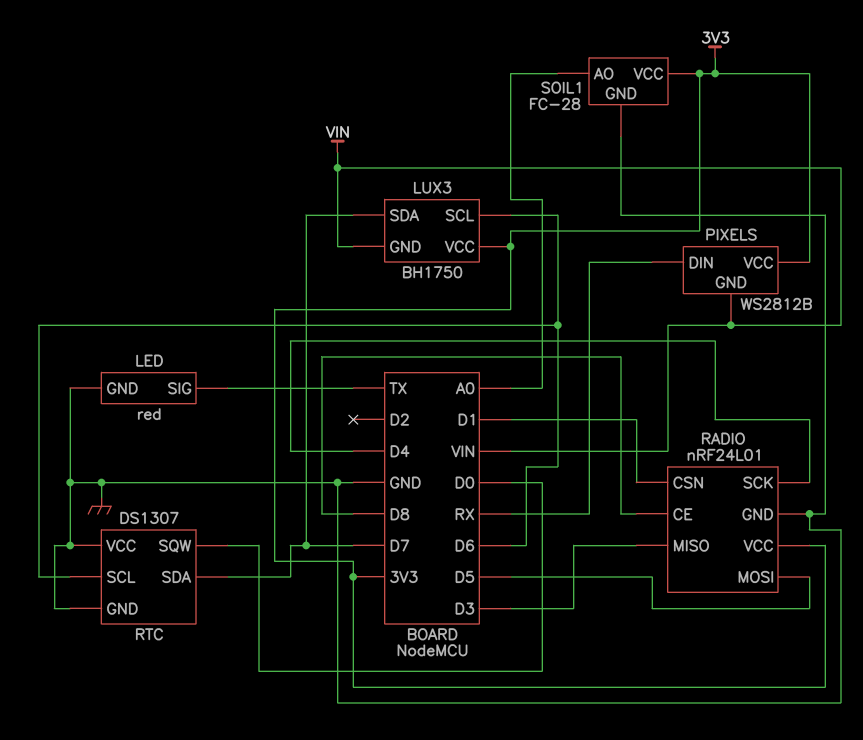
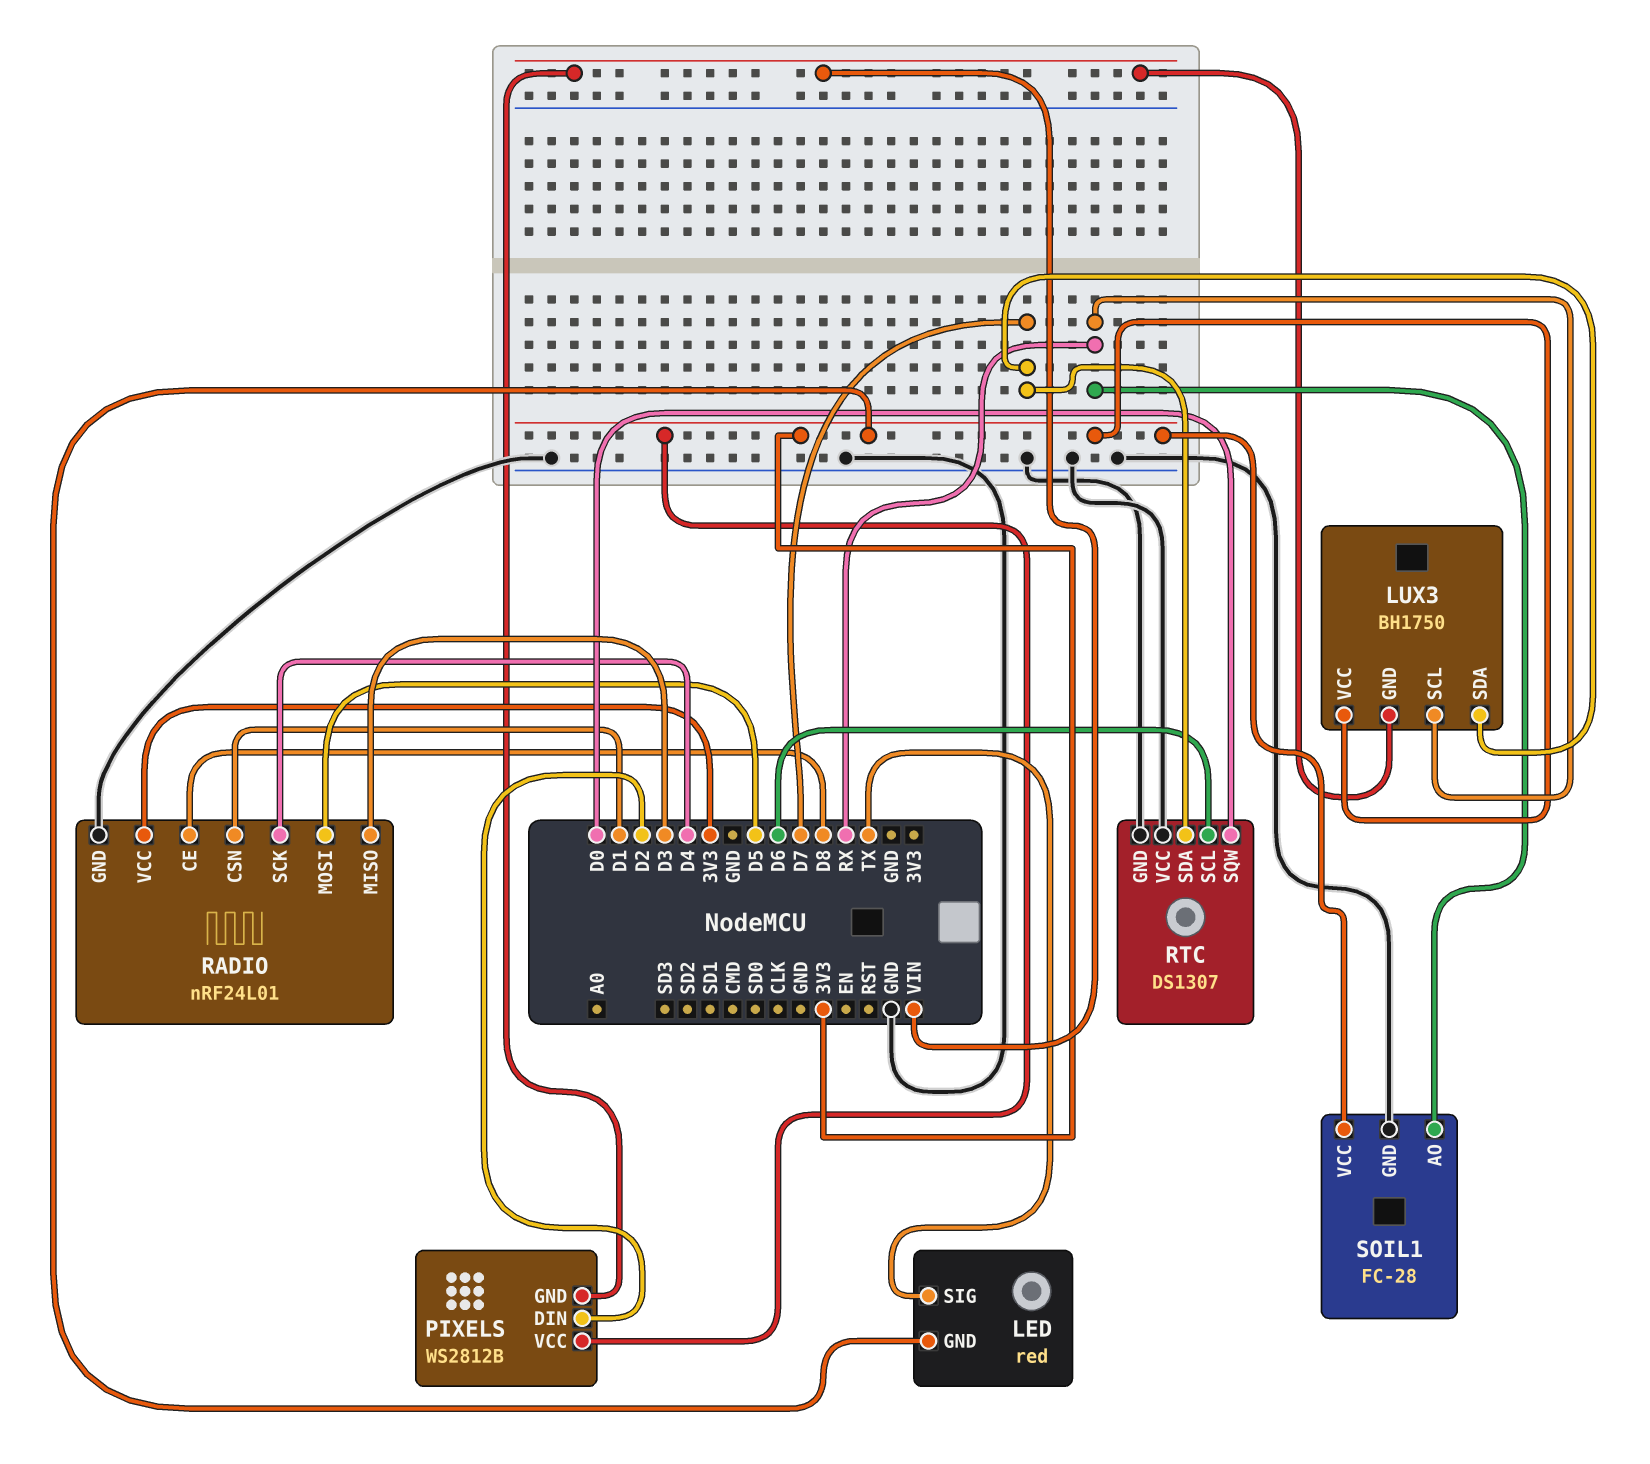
LED pin GND: GND -> 3V3
LUX3 pin SCL: D6 -> RX
PIXELS pin DIN: RX -> D2
SOIL1 pin AO: A0 -> RX

